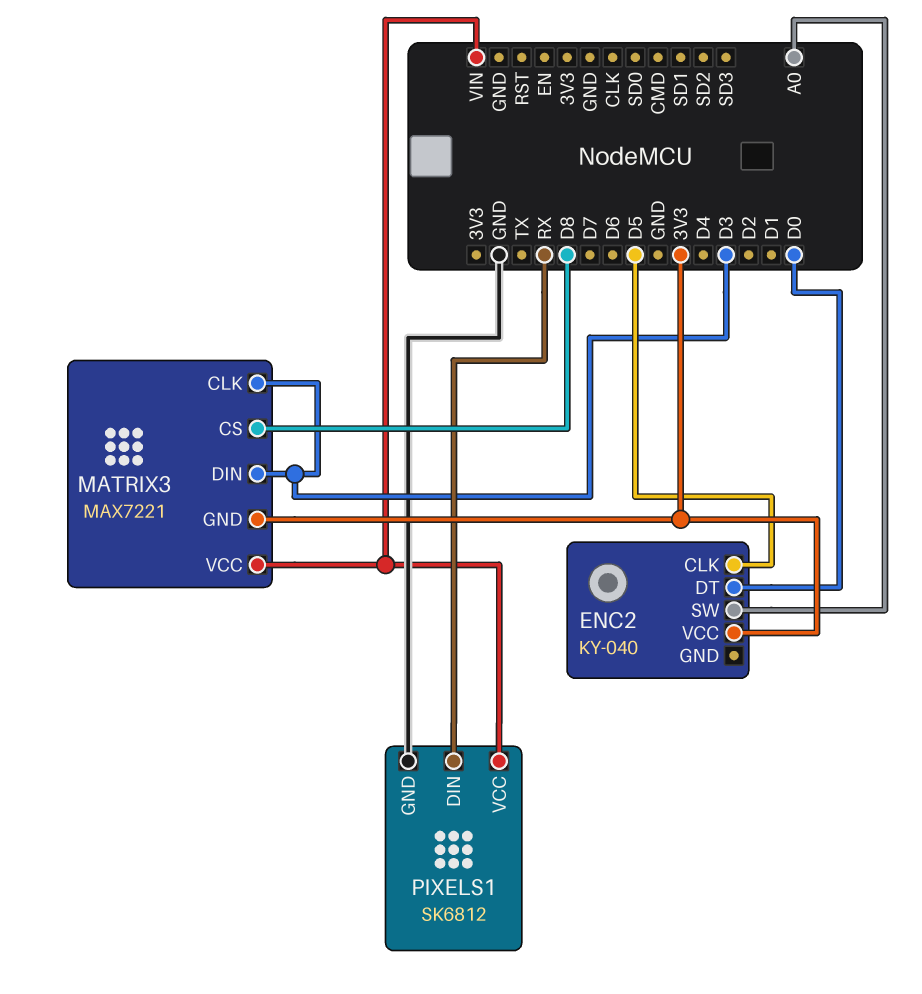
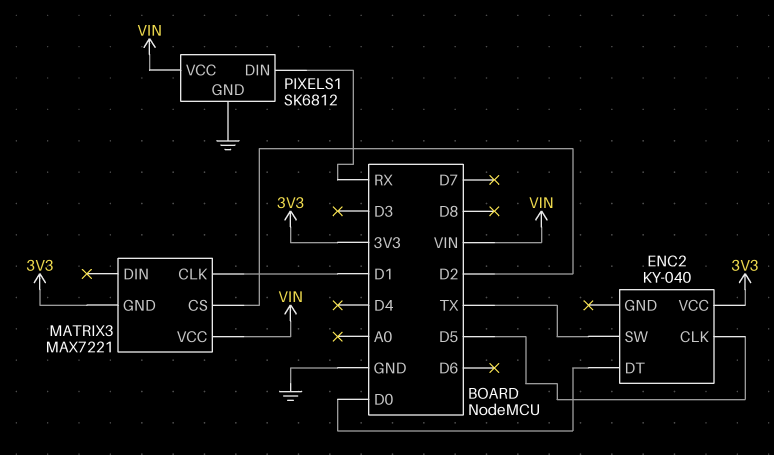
ENC2 pin SW: A0 -> TX
MATRIX3 pin CLK: D3 -> D1
MATRIX3 pin CS: D8 -> D2
MATRIX3 pin DIN: D3 -> none

